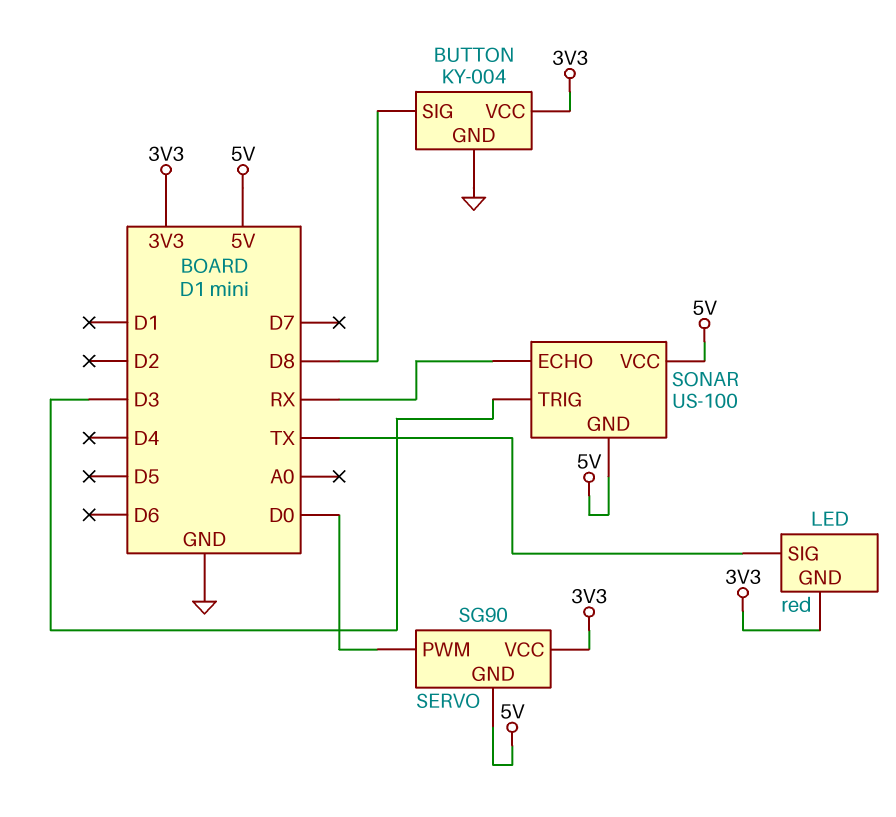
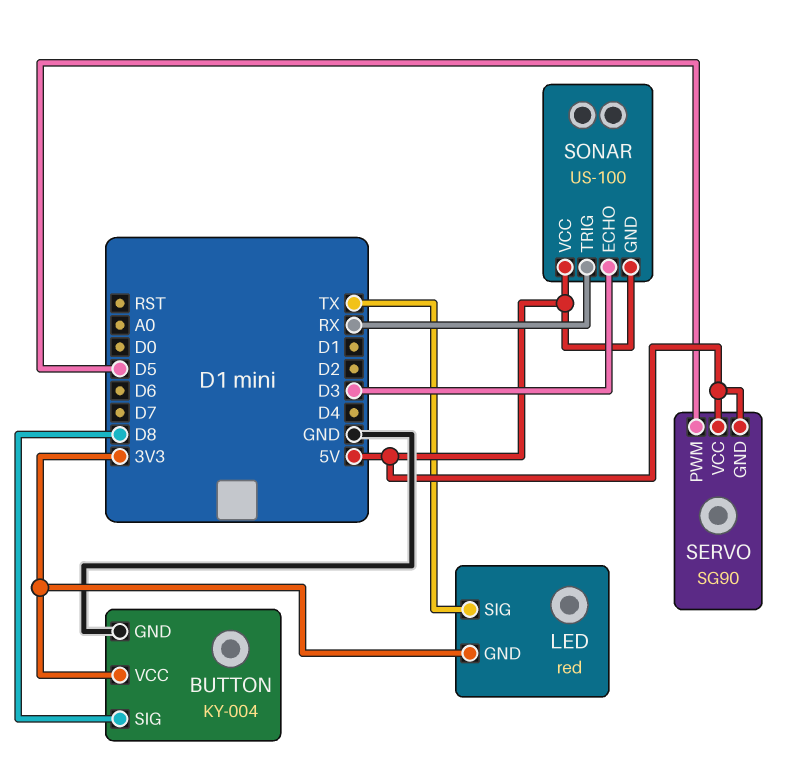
SERVO pin PWM: D0 -> D5
SERVO pin VCC: 3V3 -> 5V
SONAR pin ECHO: RX -> D3
SONAR pin TRIG: D3 -> RX

